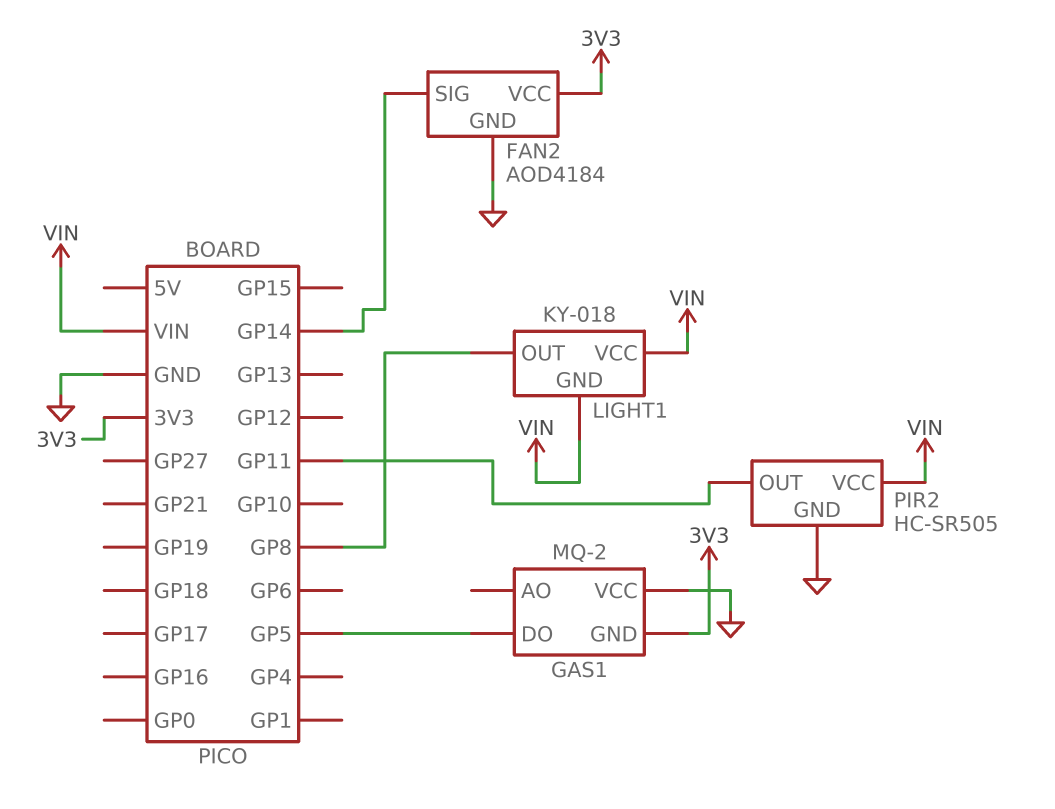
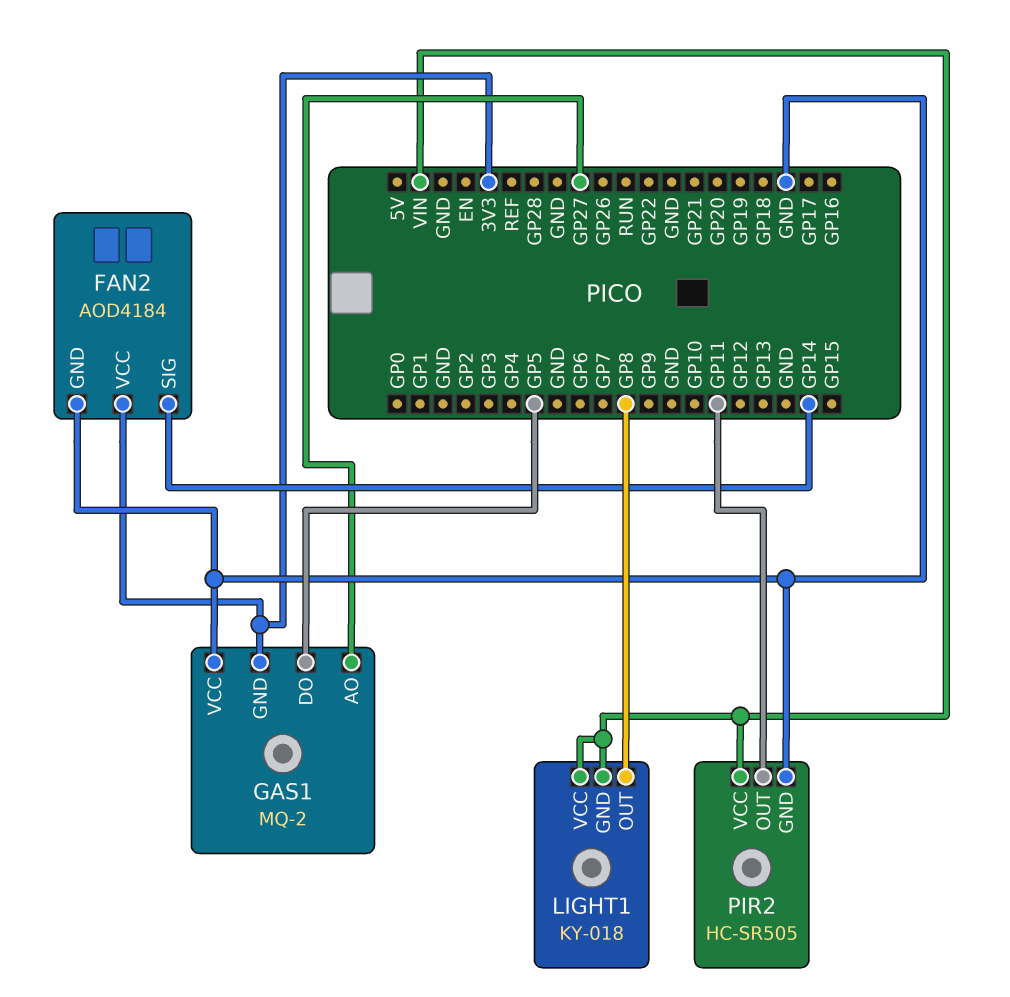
GAS1 pin AO: none -> GP27

